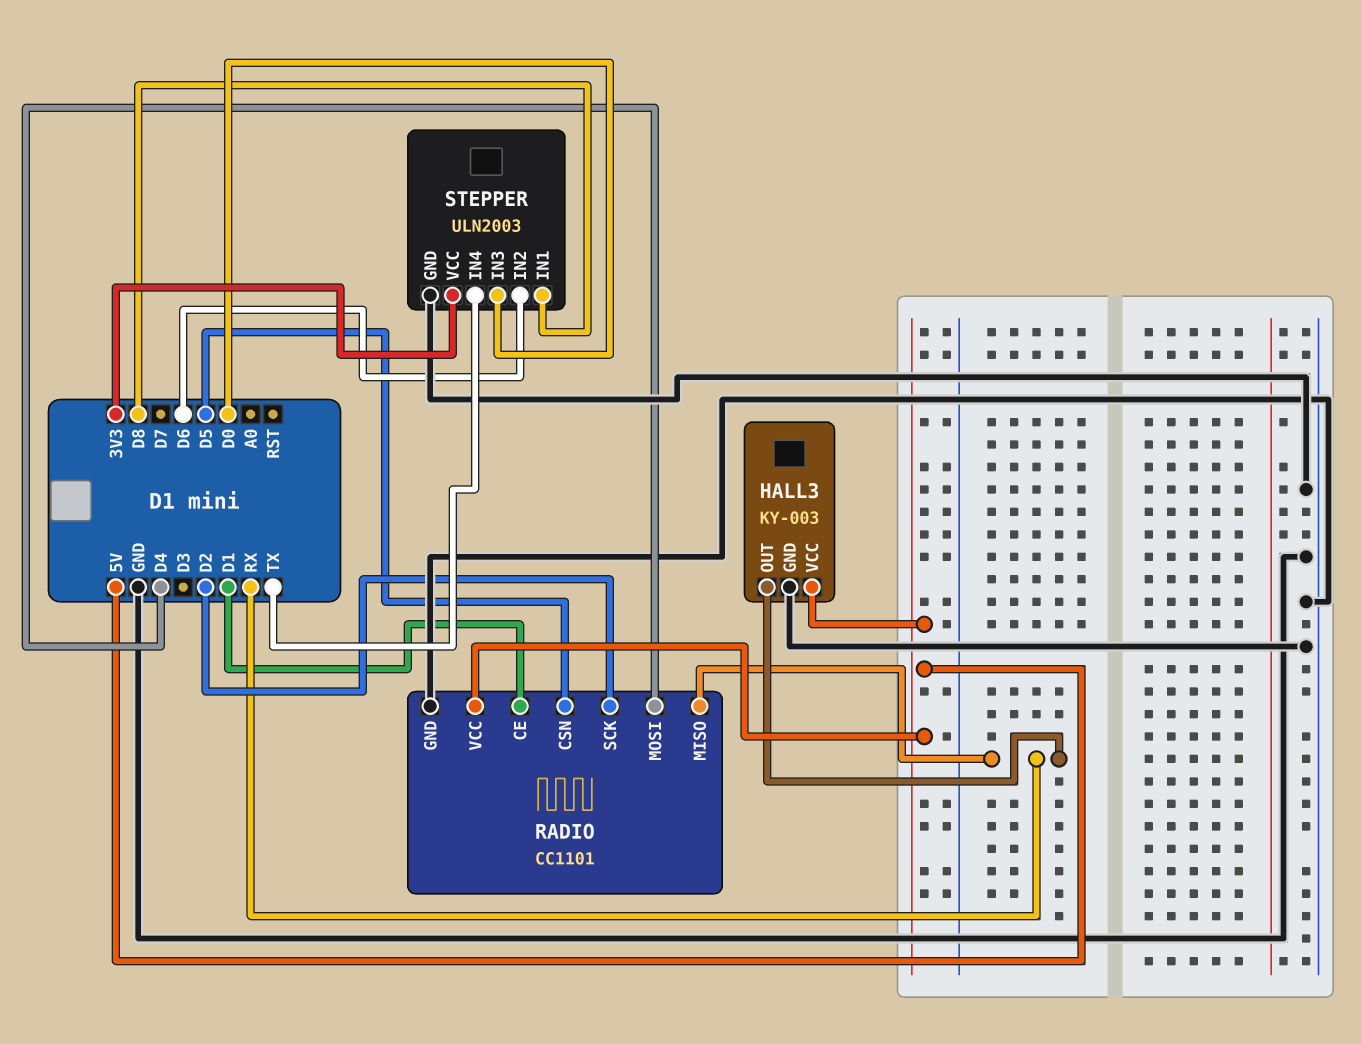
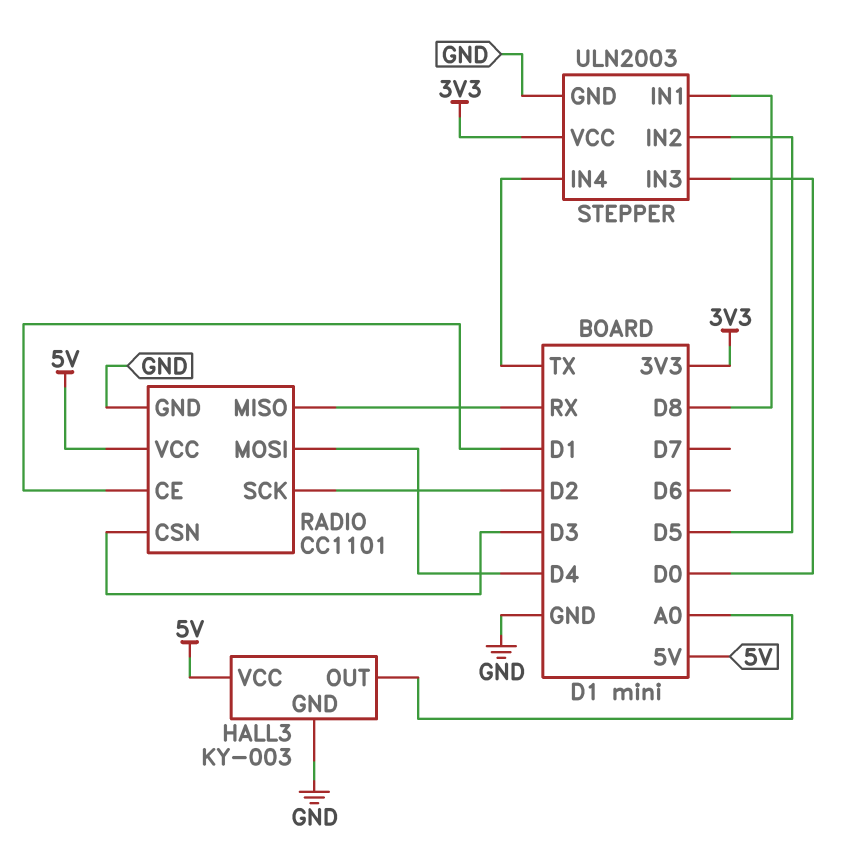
HALL3 pin OUT: RX -> A0
RADIO pin CSN: D5 -> D3
STEPPER pin IN2: D6 -> D5

